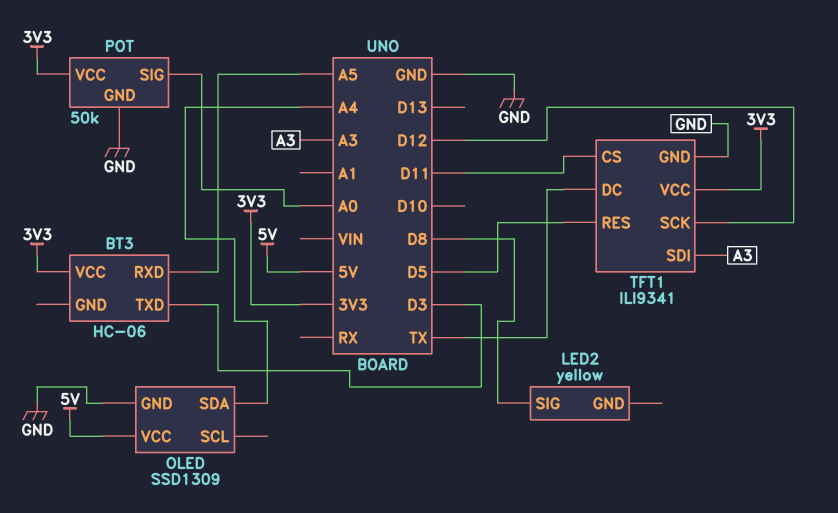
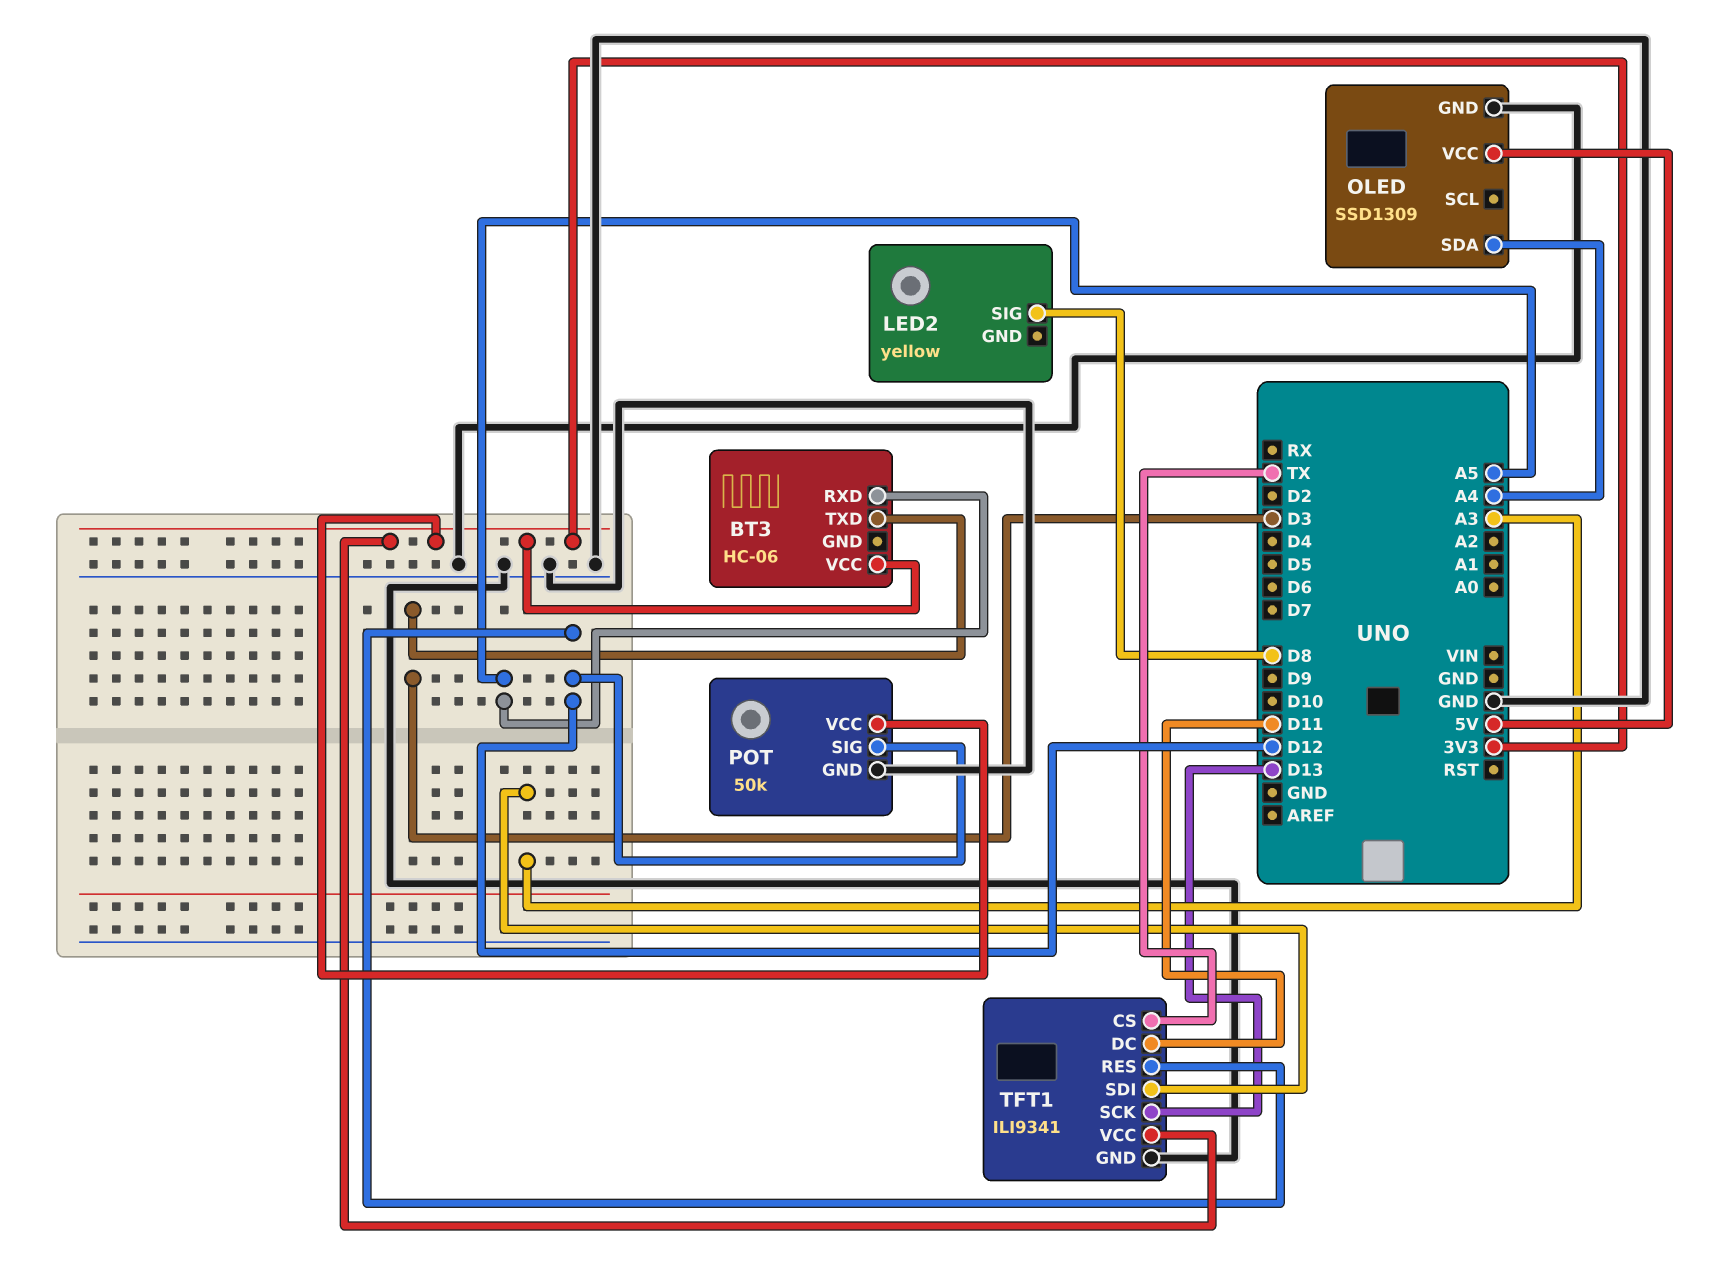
POT pin SIG: A0 -> D12
TFT1 pin CS: D11 -> TX
TFT1 pin DC: TX -> D11
TFT1 pin RES: D5 -> D12
TFT1 pin SCK: D12 -> D13

